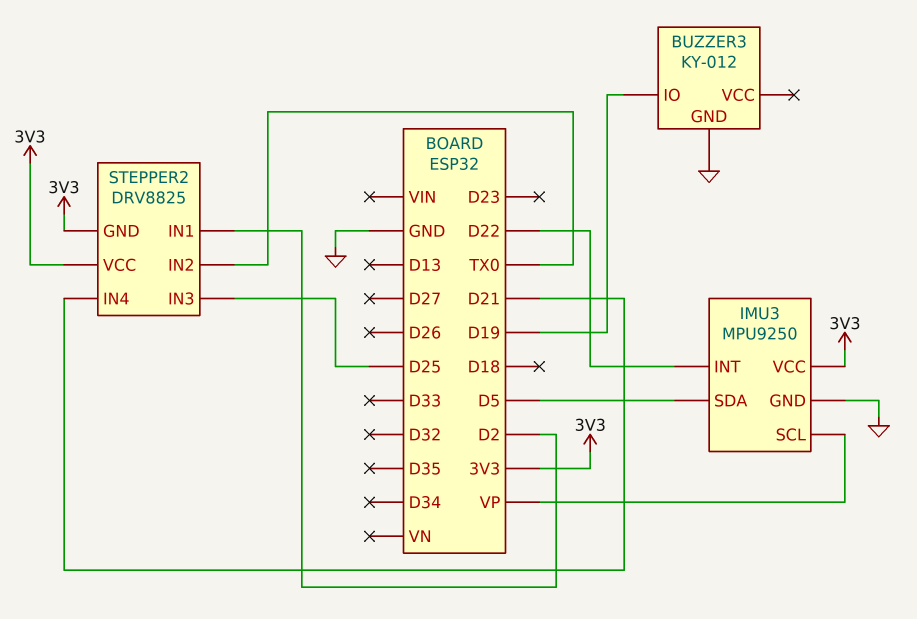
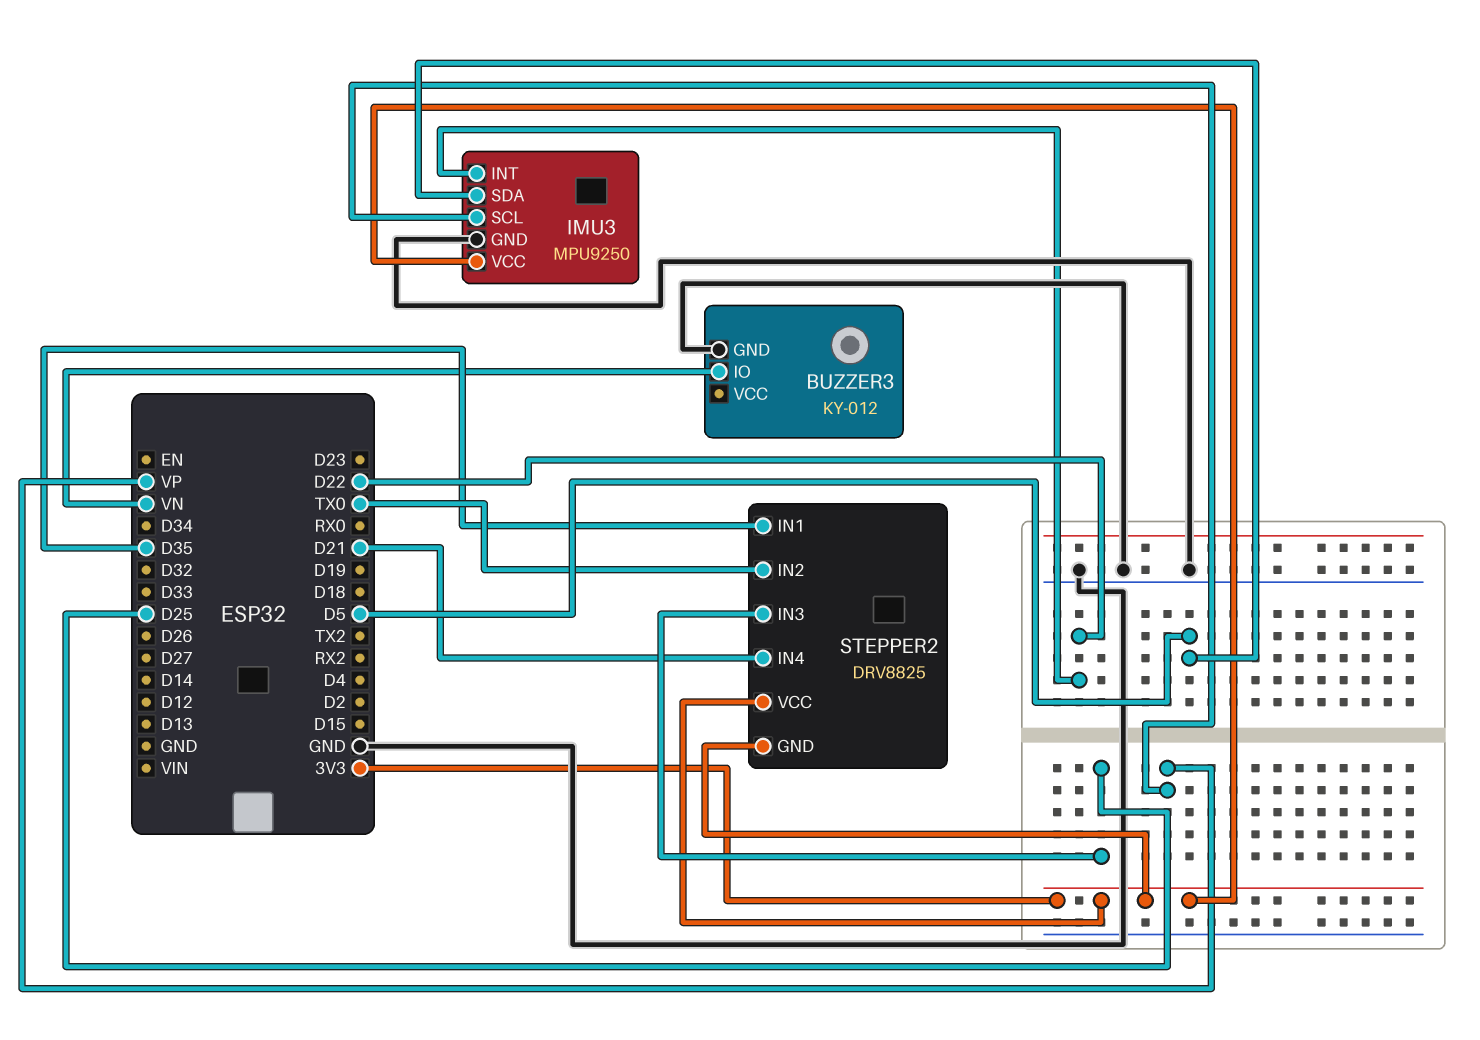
BUZZER3 pin IO: D19 -> VN
STEPPER2 pin IN1: D2 -> D35

